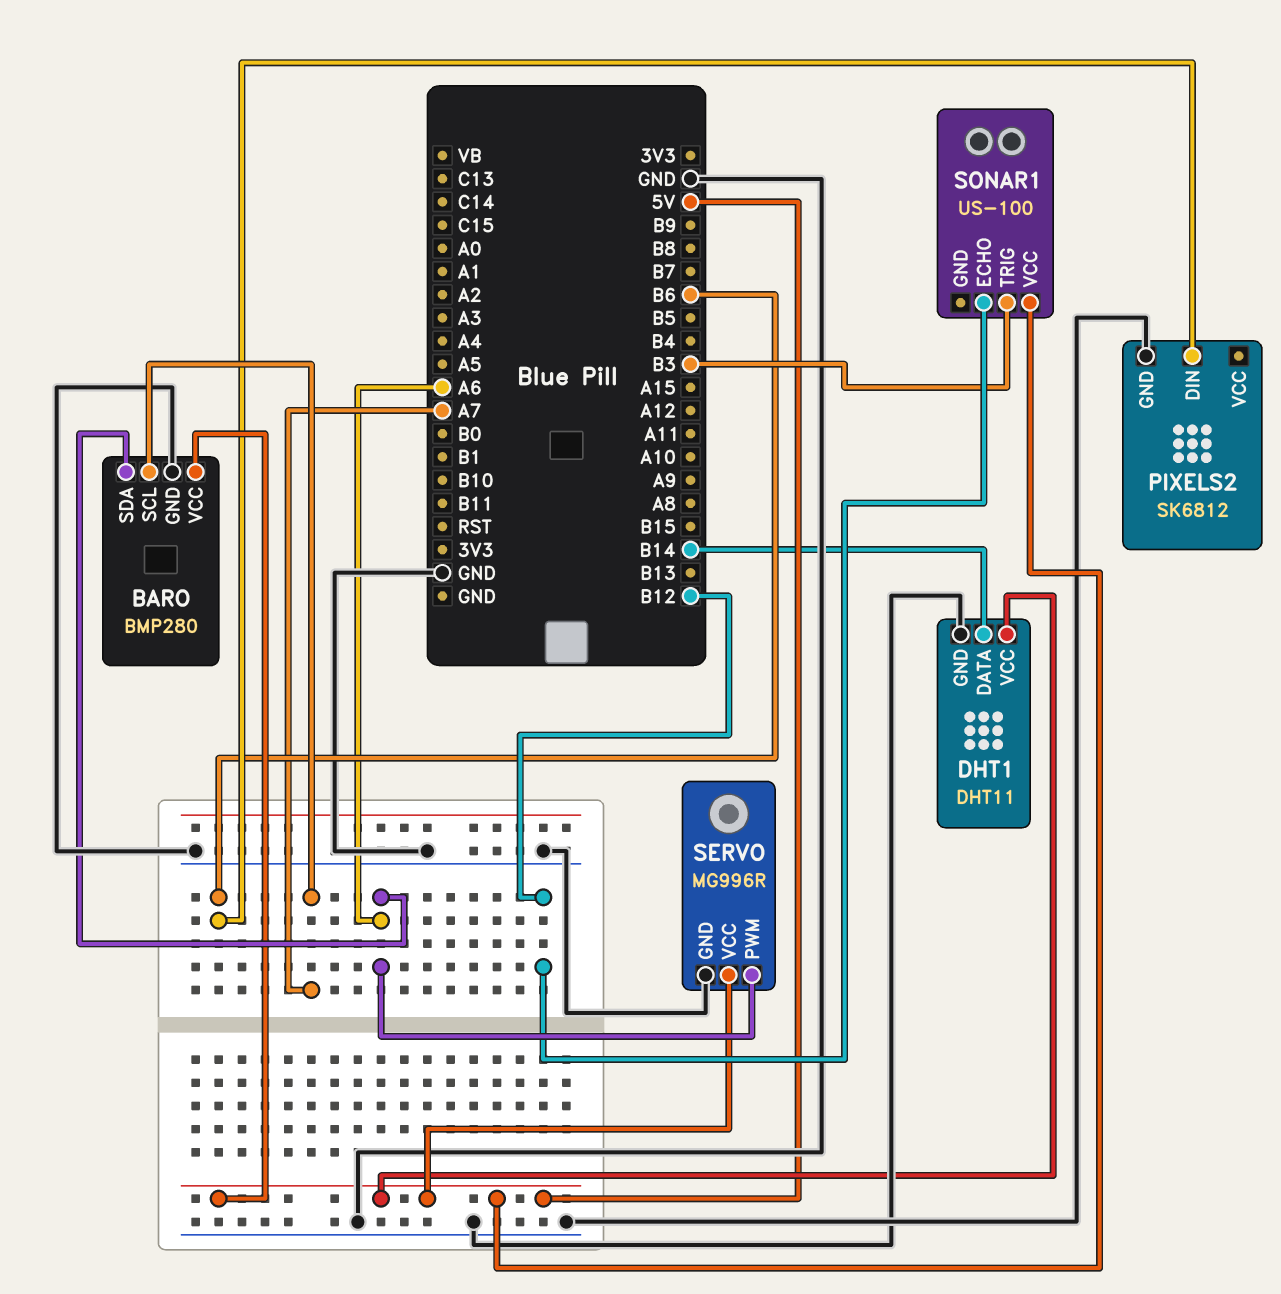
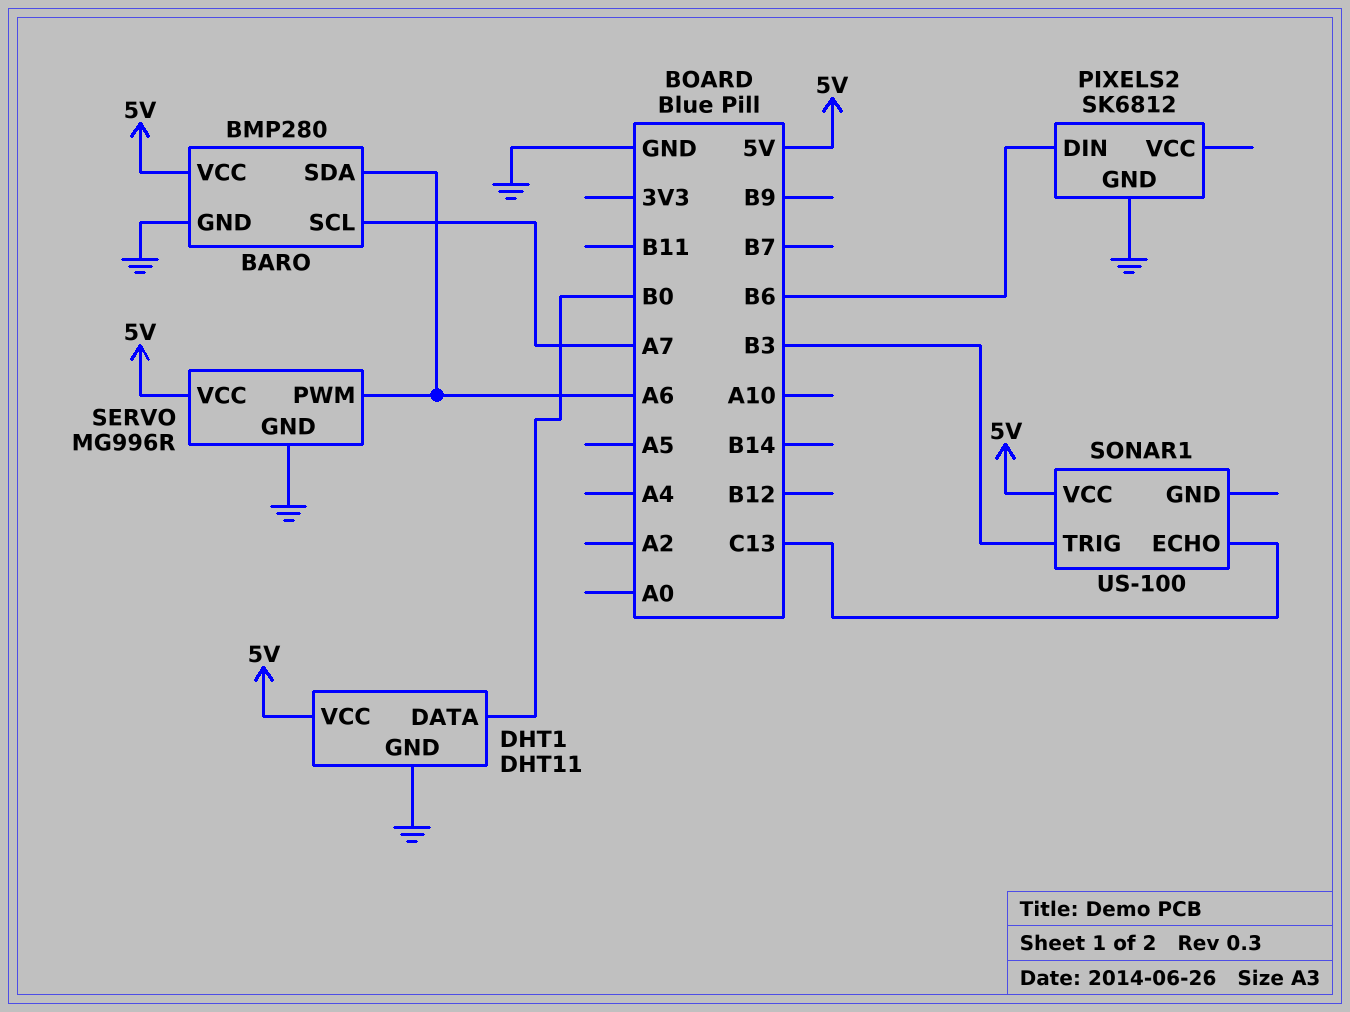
DHT1 pin DATA: B14 -> B0
SONAR1 pin ECHO: B12 -> C13

